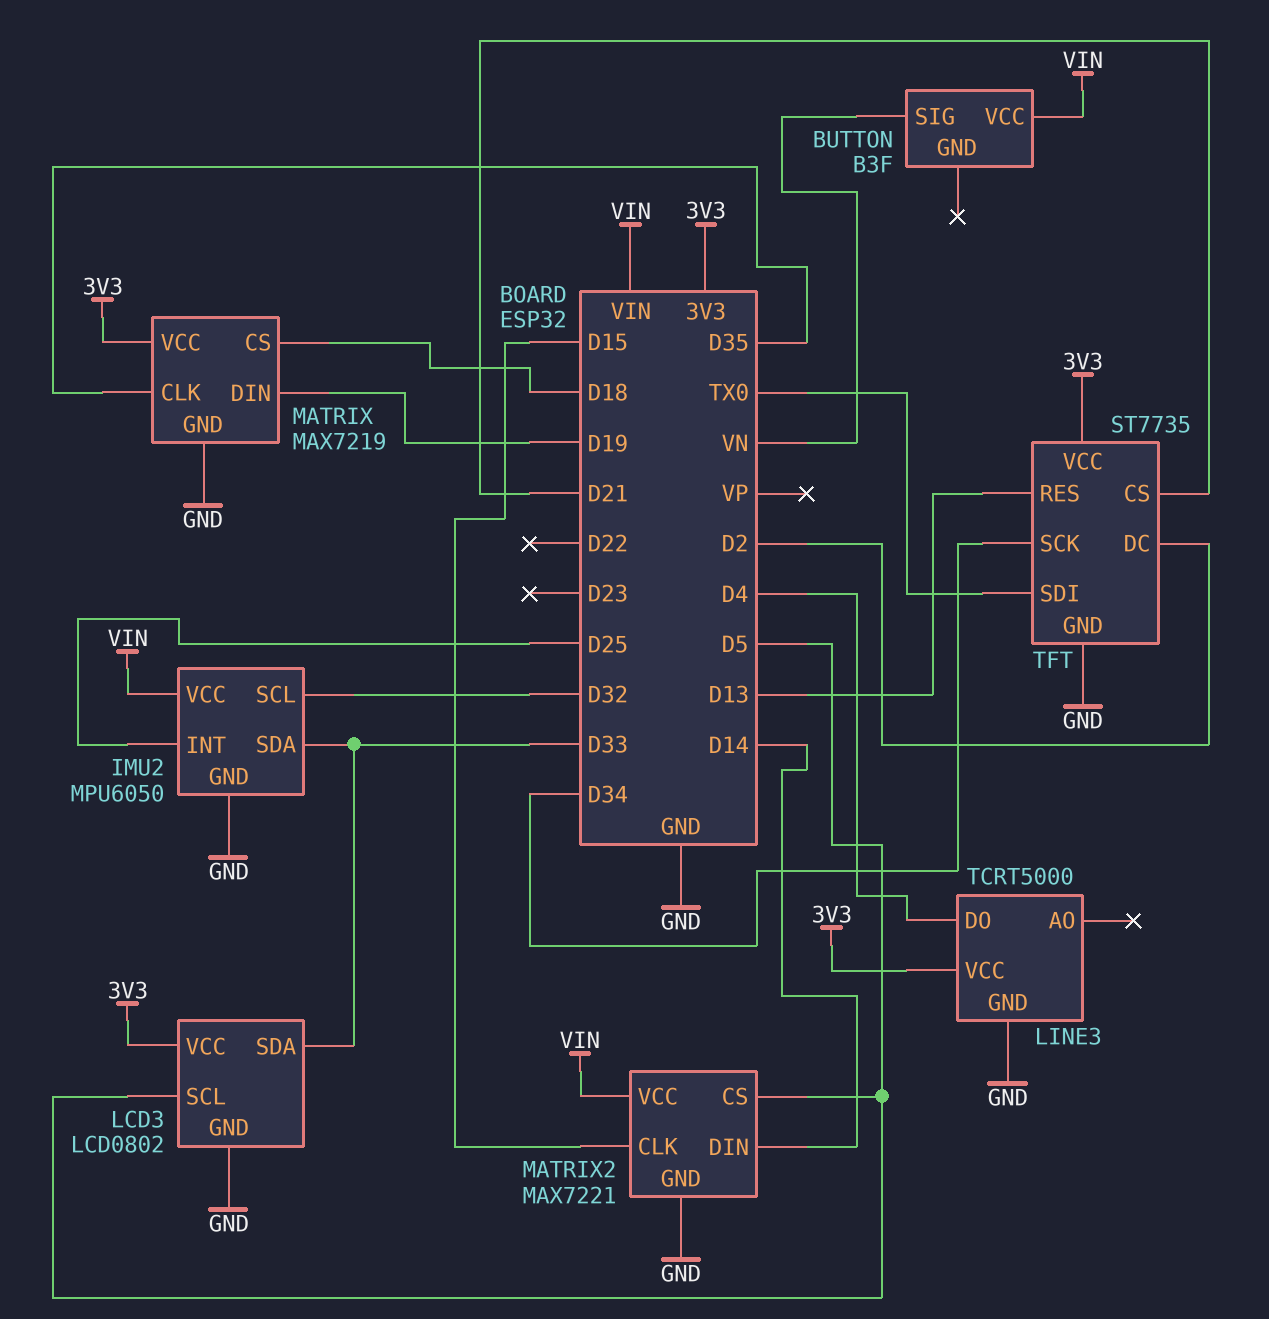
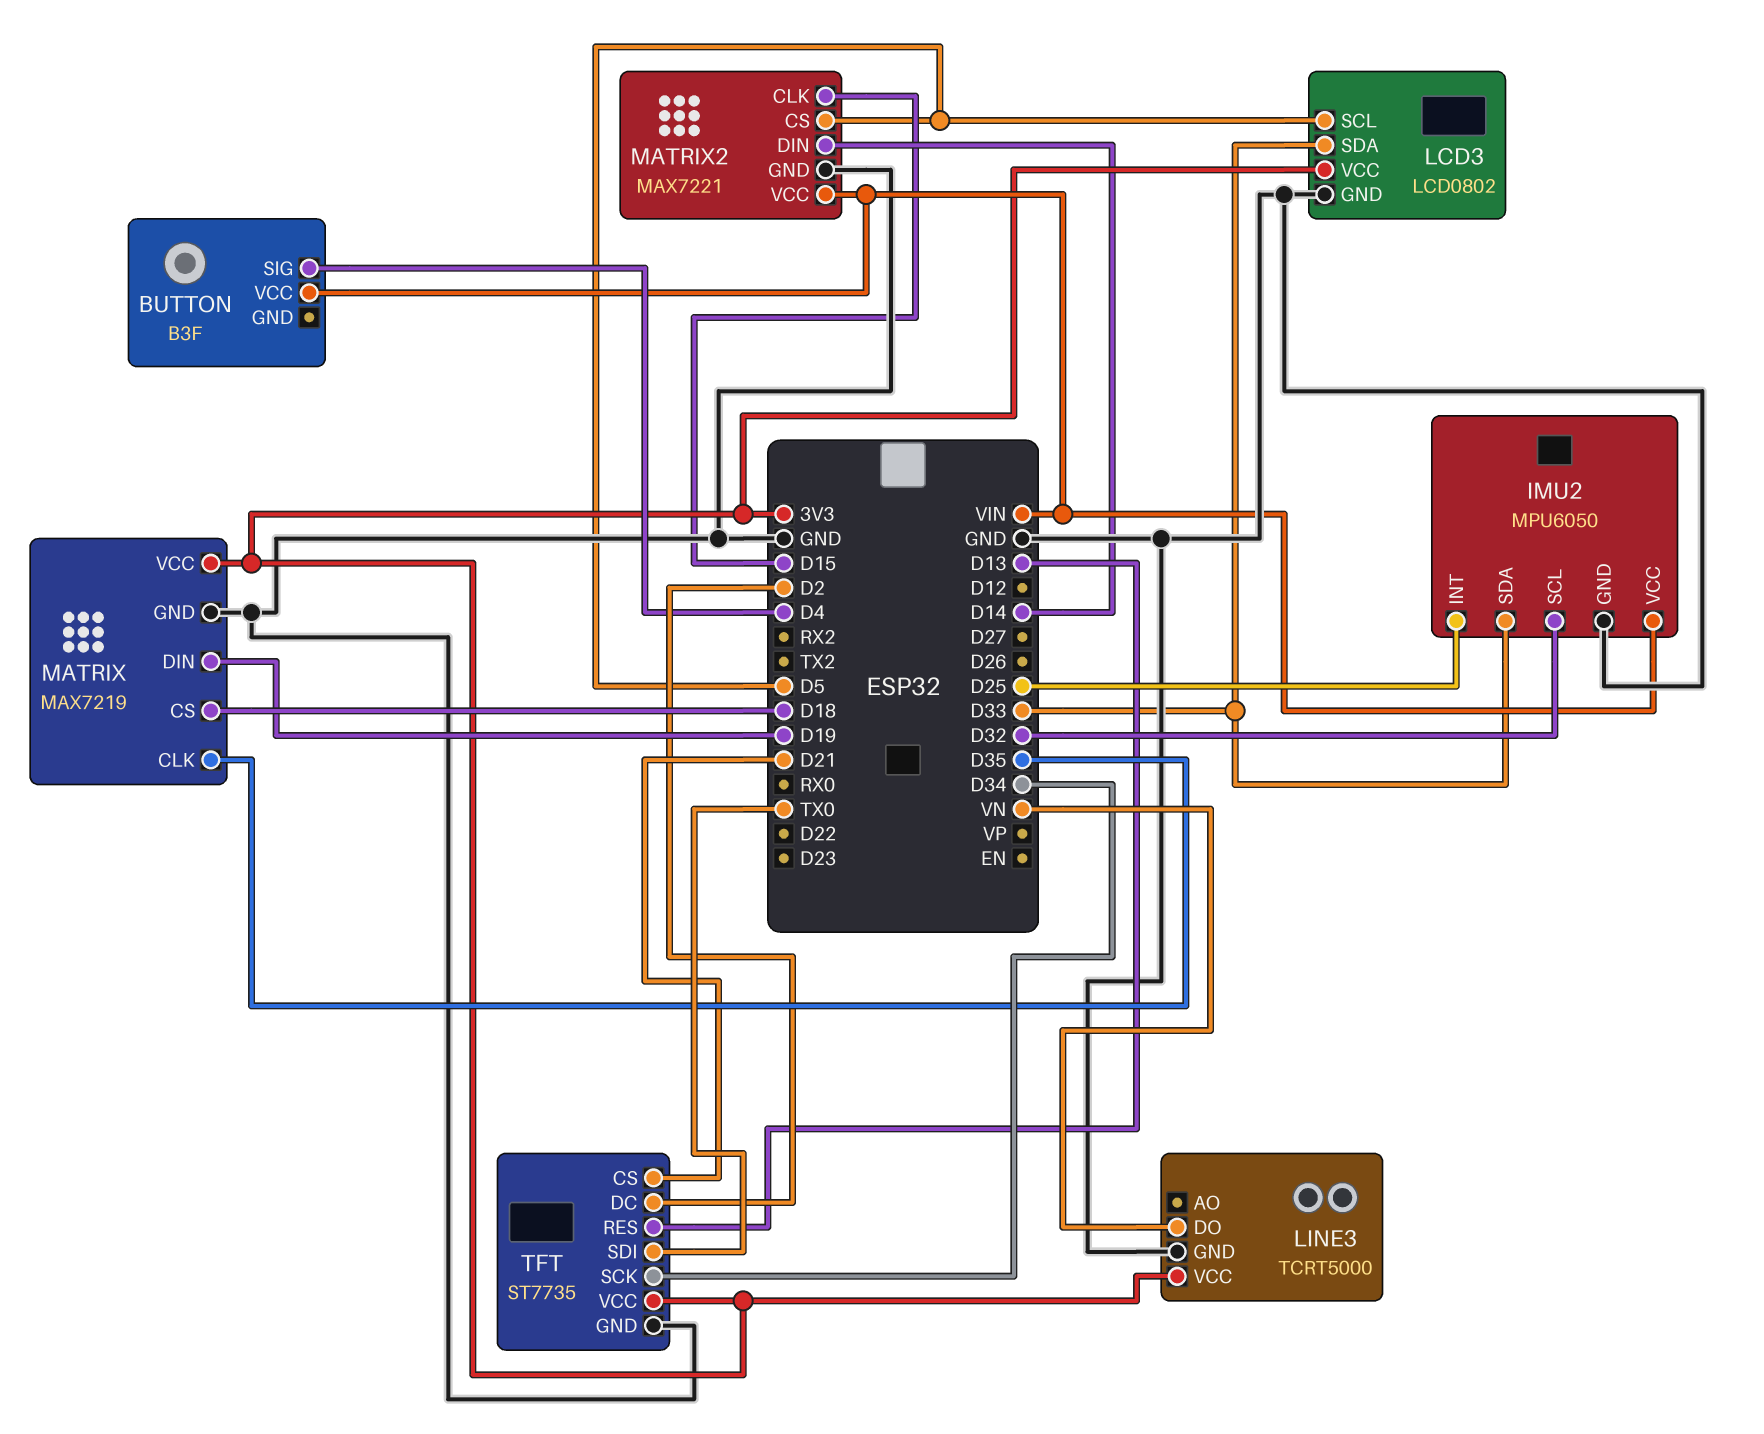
BUTTON pin SIG: VN -> D4
LINE3 pin DO: D4 -> VN

